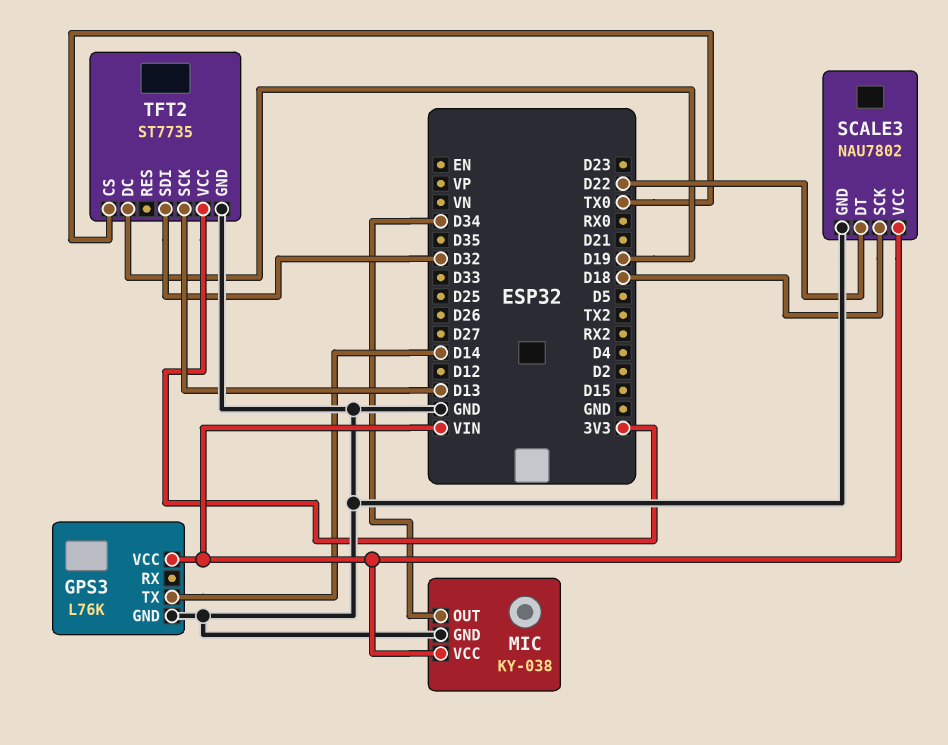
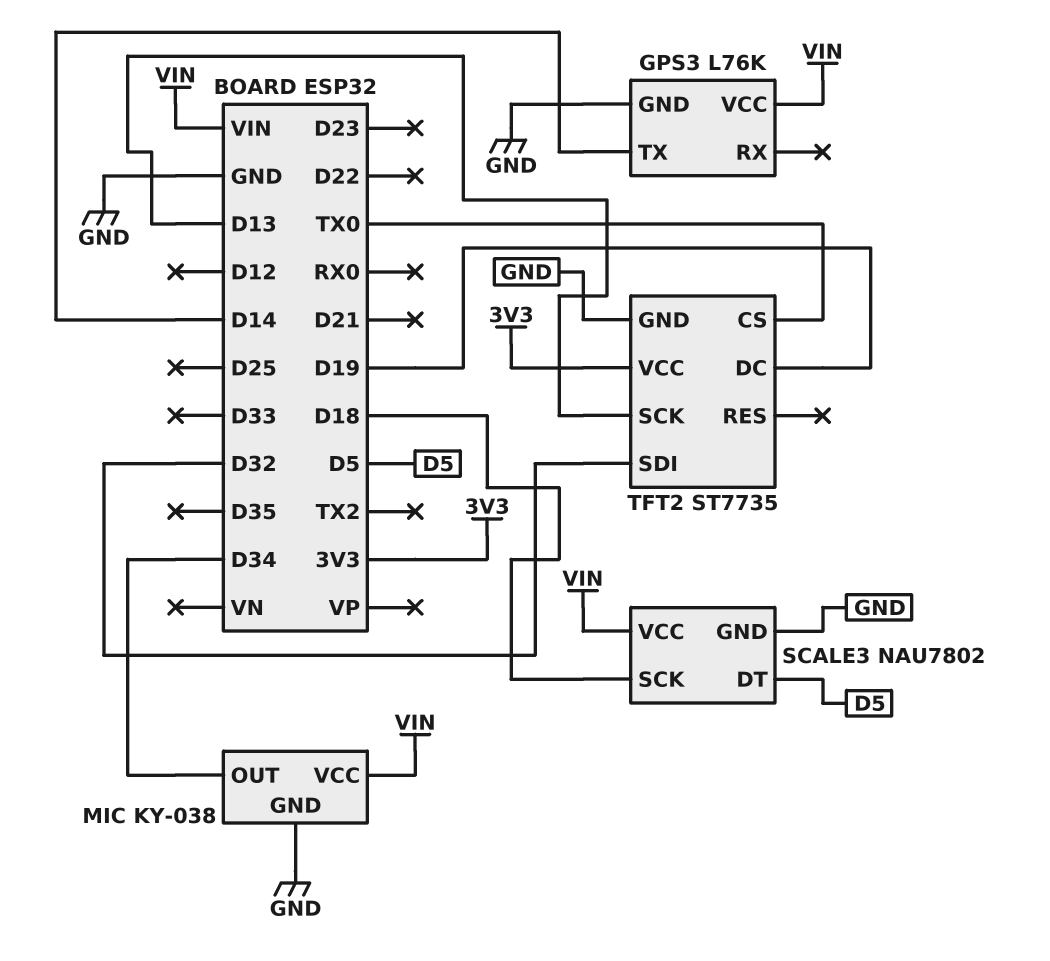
SCALE3 pin DT: D22 -> D5

